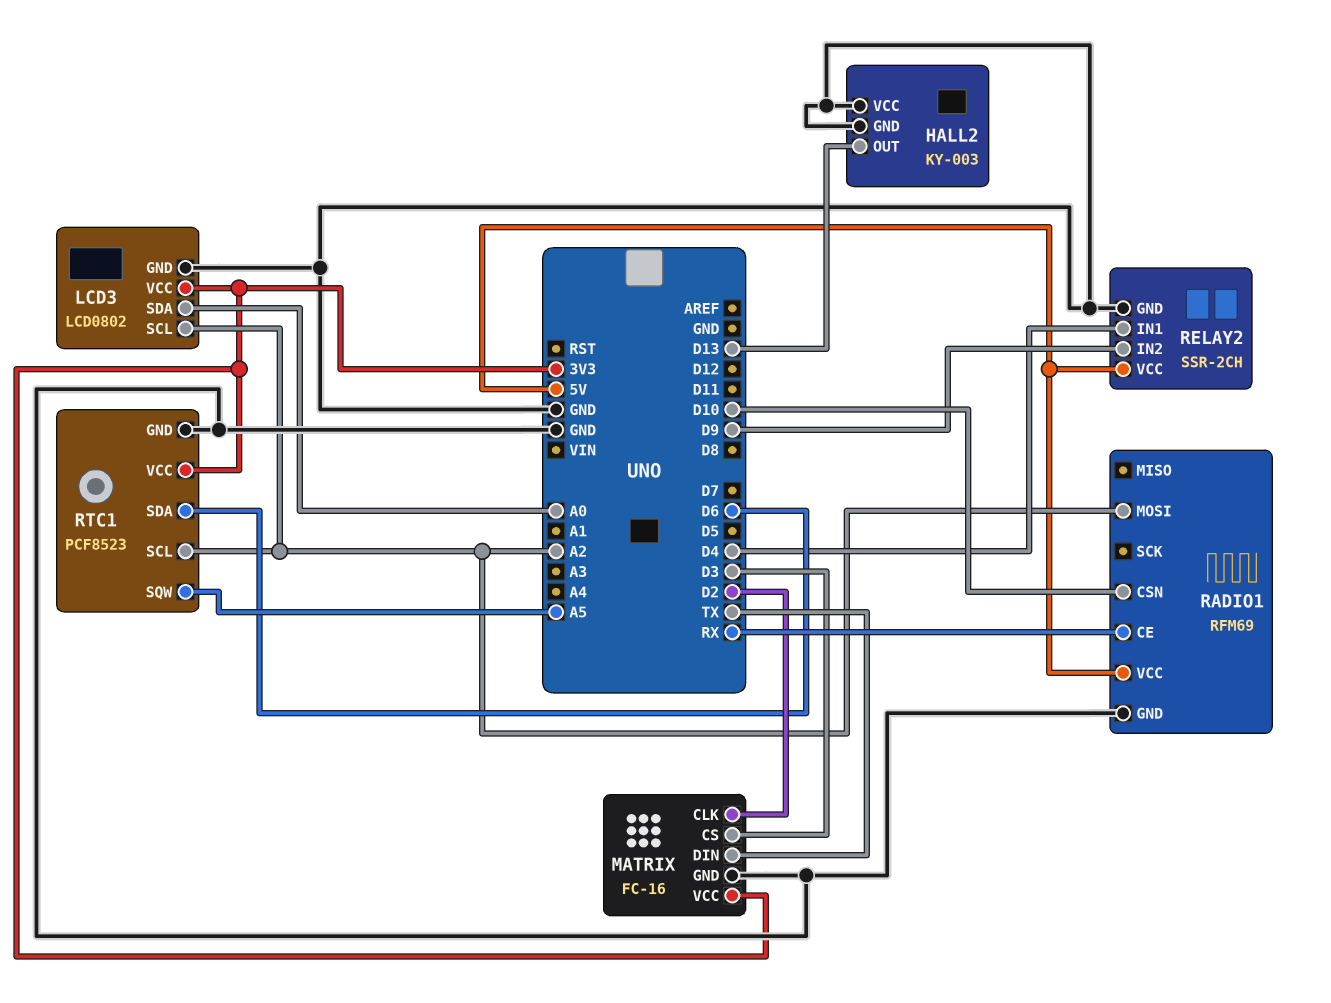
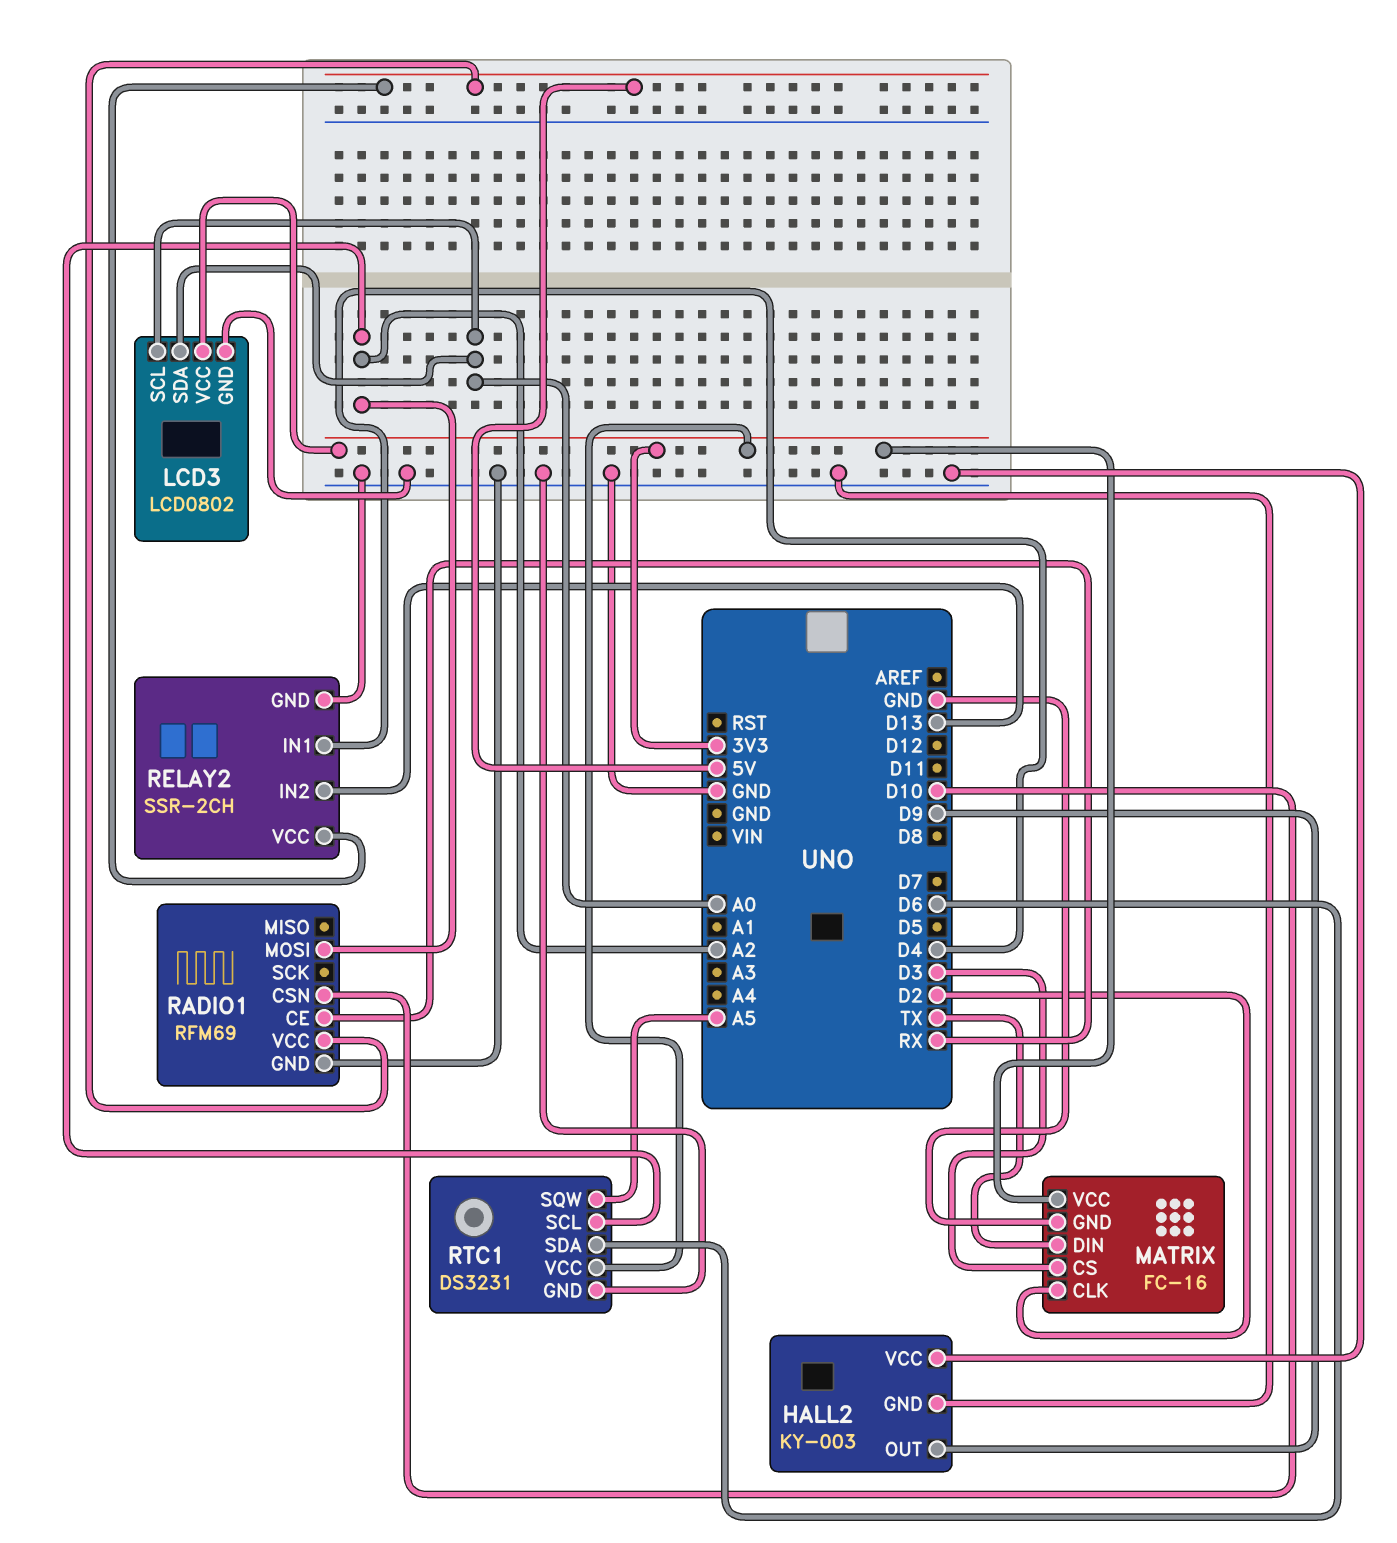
HALL2 pin OUT: D13 -> D9
LCD3 pin SCL: A2 -> A0
RELAY2 pin IN2: D9 -> D13
RTC1: PCF8523 -> DS3231

